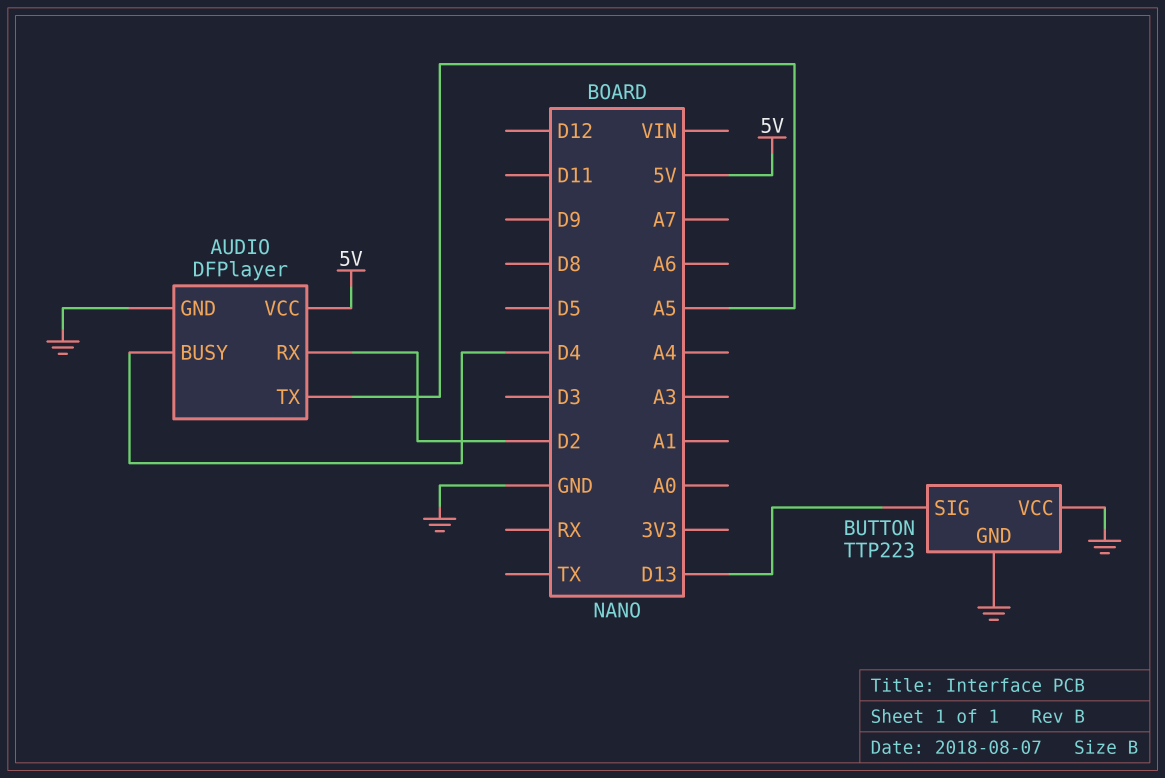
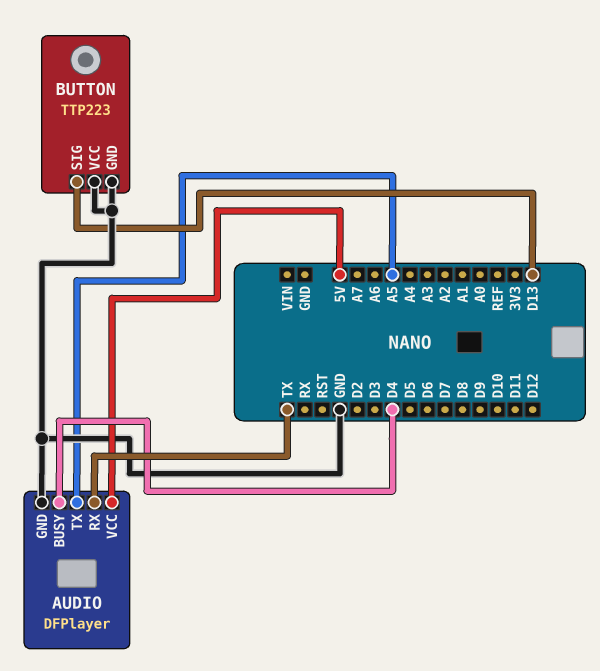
AUDIO pin RX: D2 -> TX

